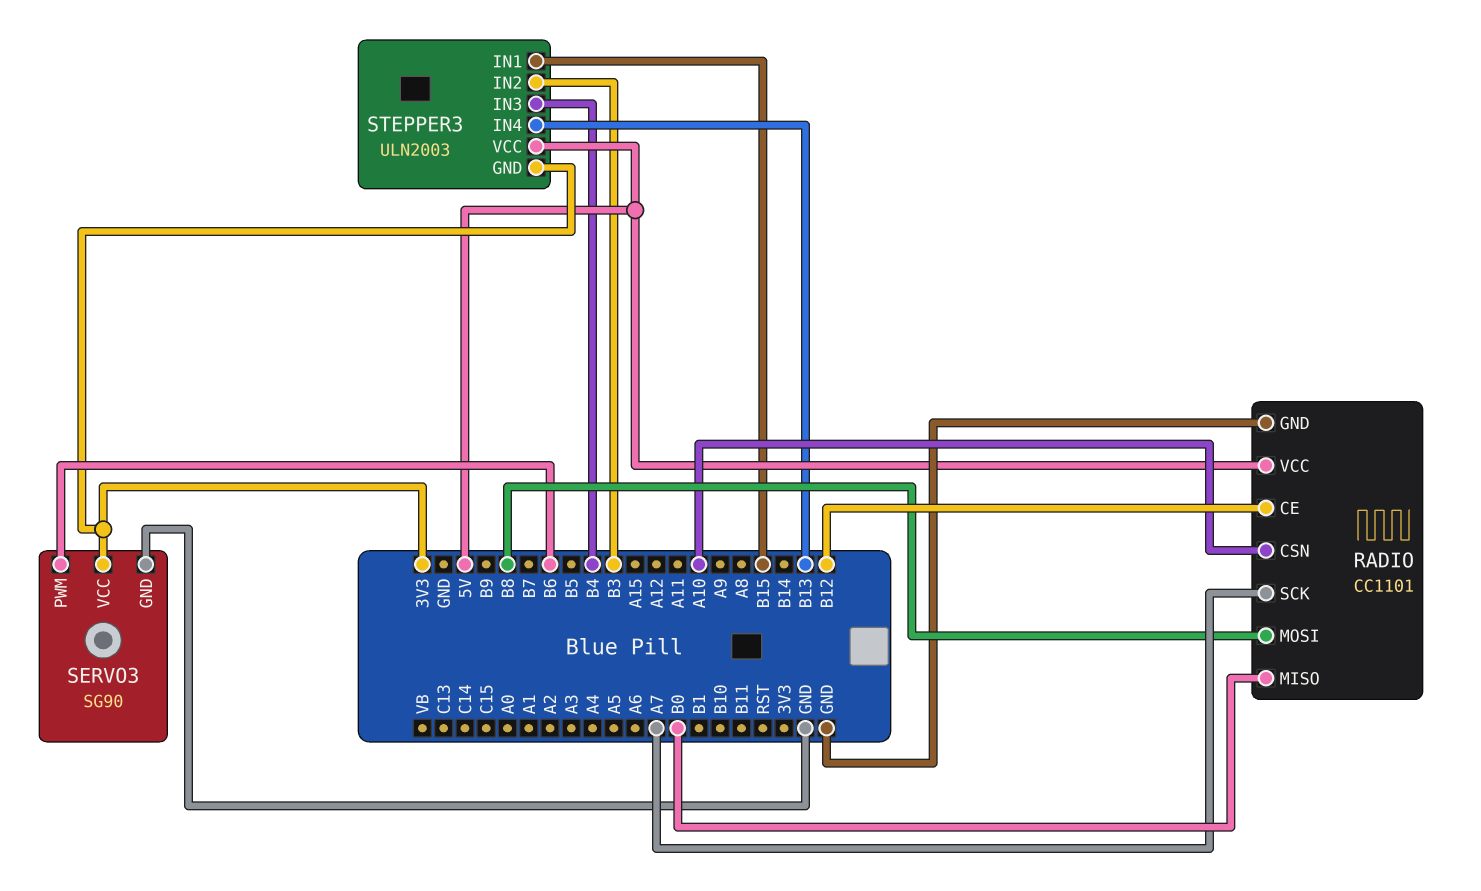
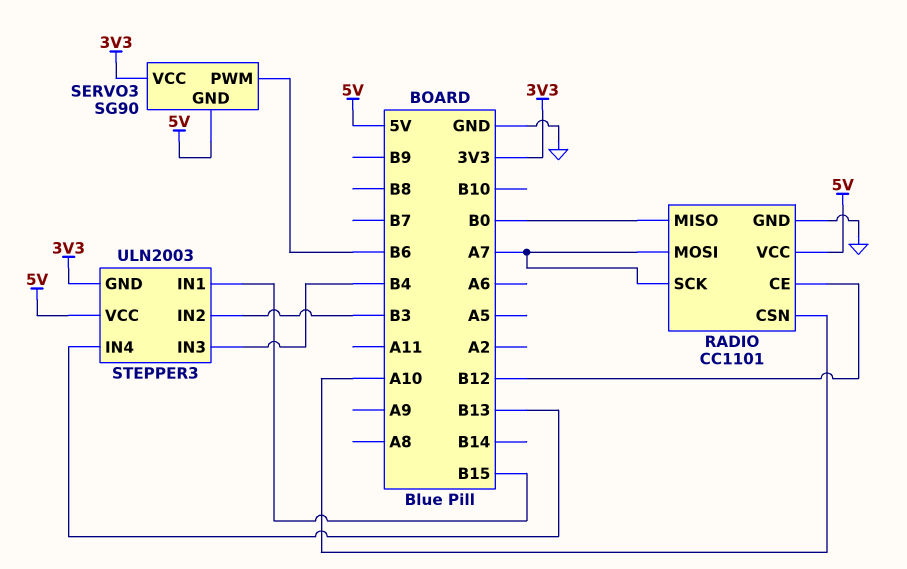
RADIO pin MOSI: B8 -> A7
SERVO3 pin GND: GND -> 5V

